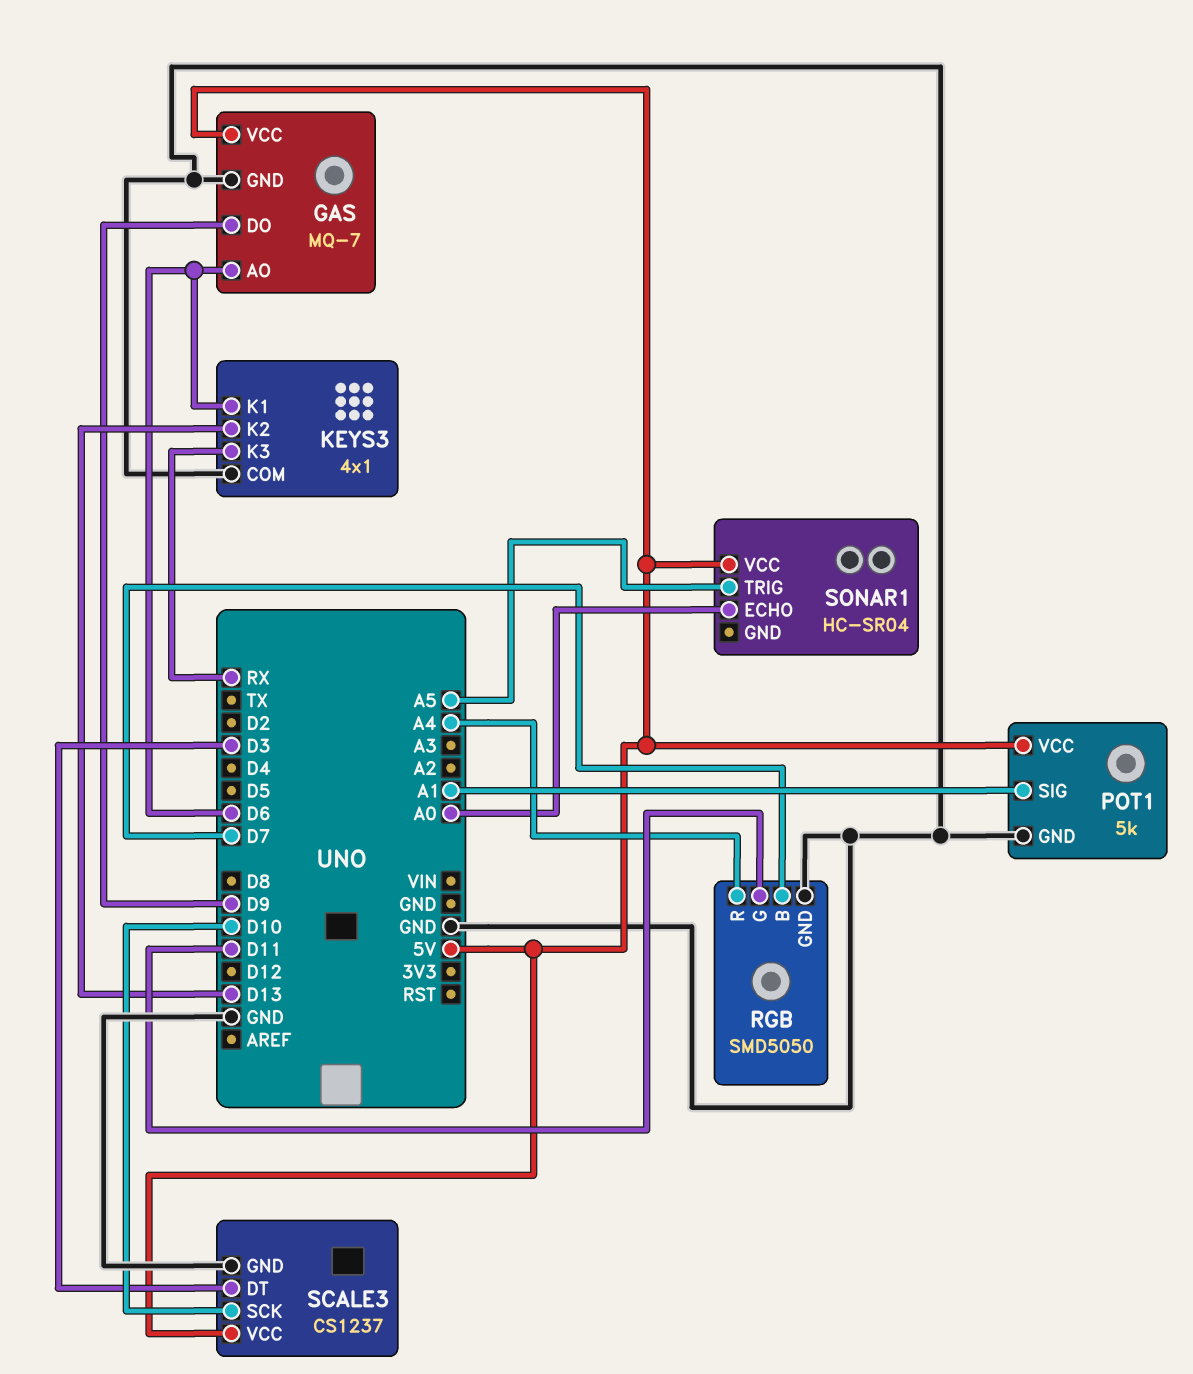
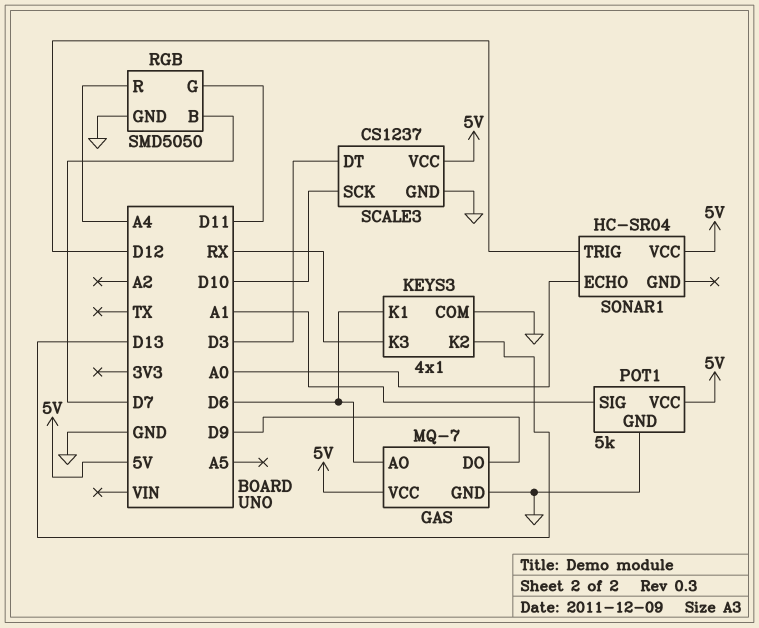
SONAR1 pin TRIG: A5 -> D12

